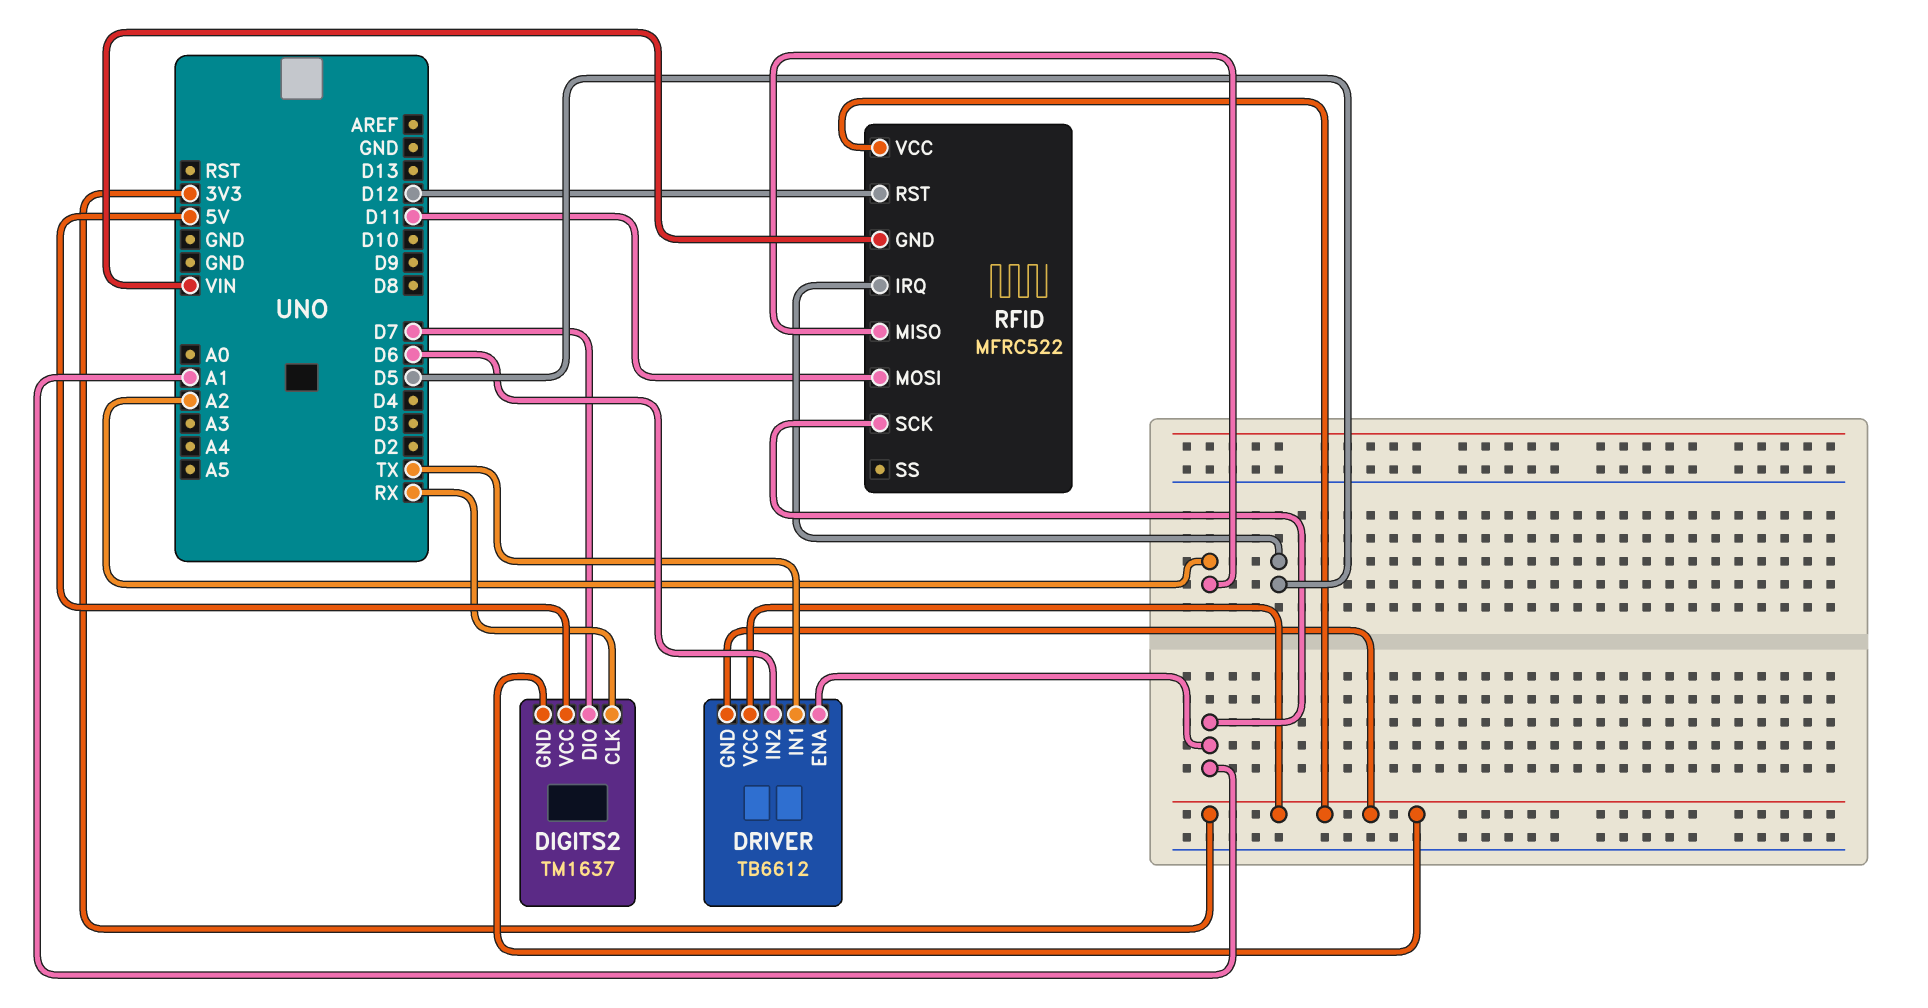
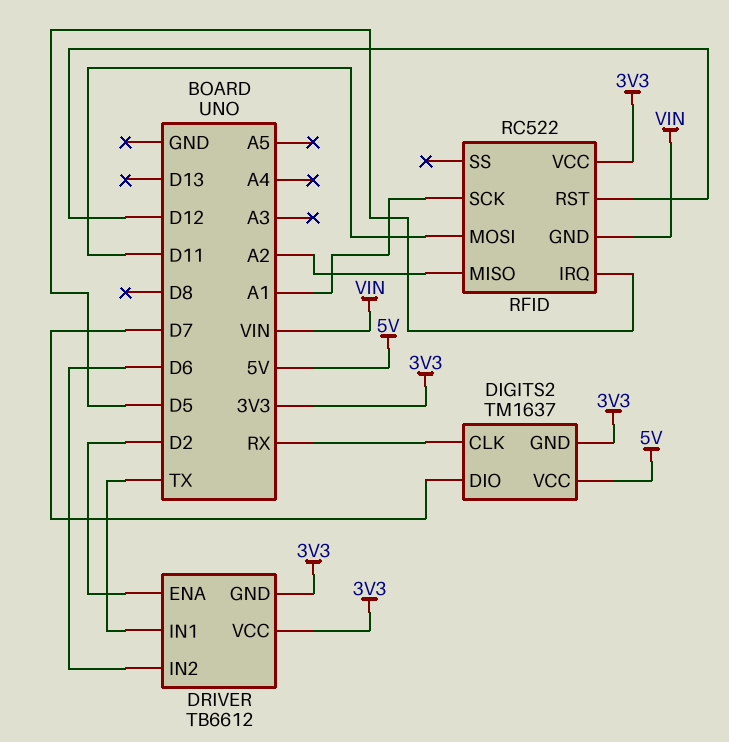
DRIVER pin ENA: A1 -> D2
RFID: MFRC522 -> RC522

